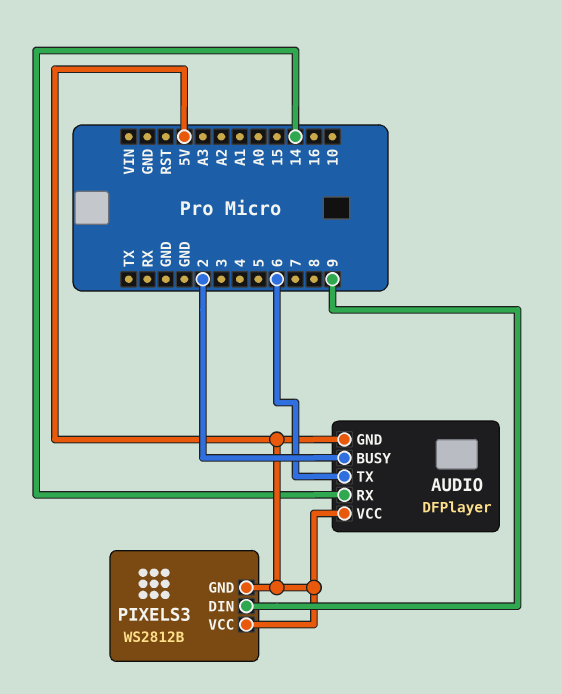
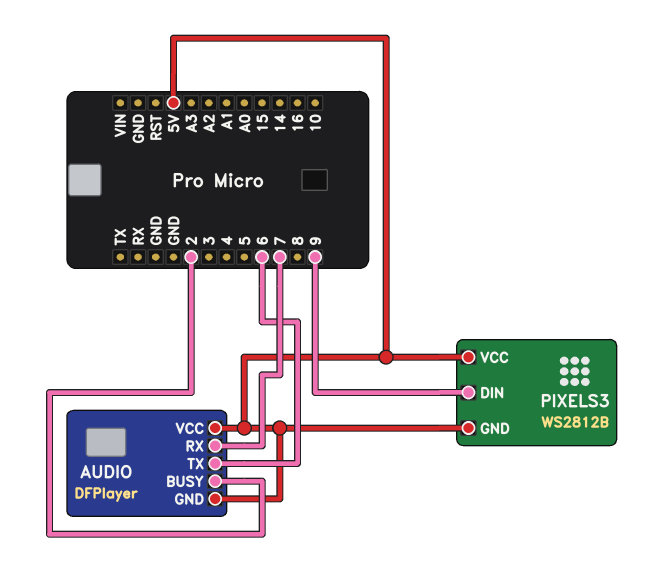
AUDIO pin RX: 14 -> 7

